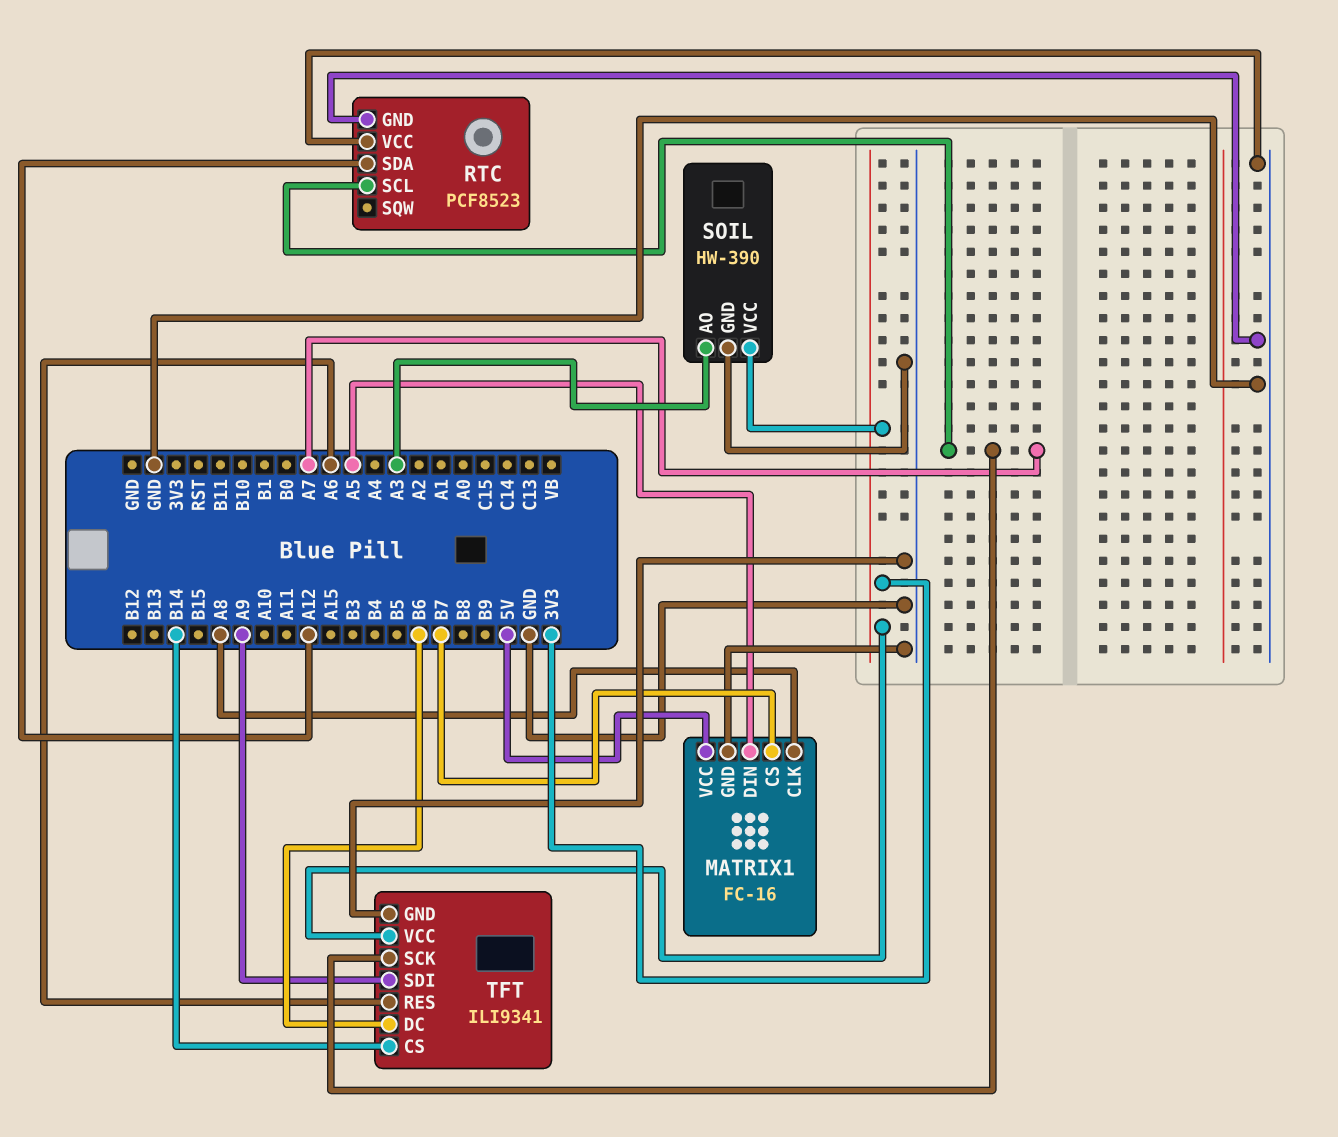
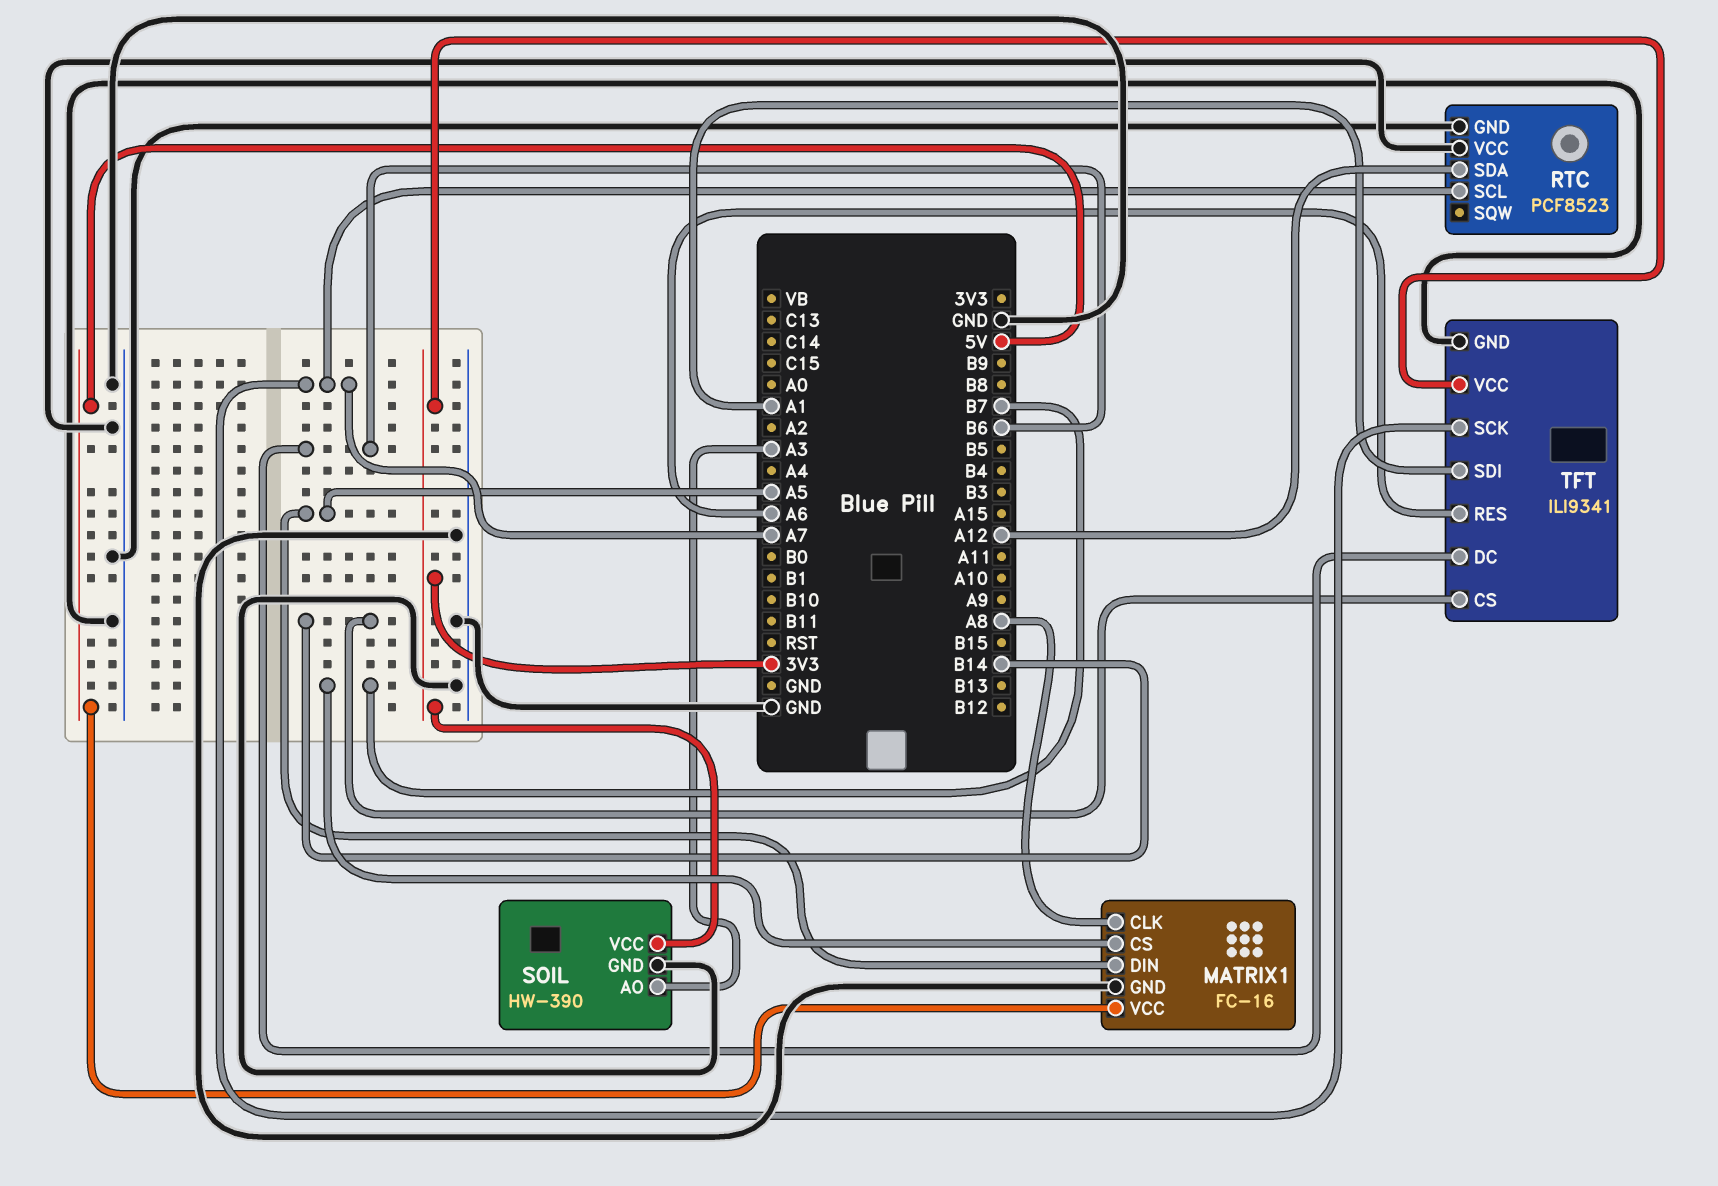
TFT pin SDI: A9 -> A1

